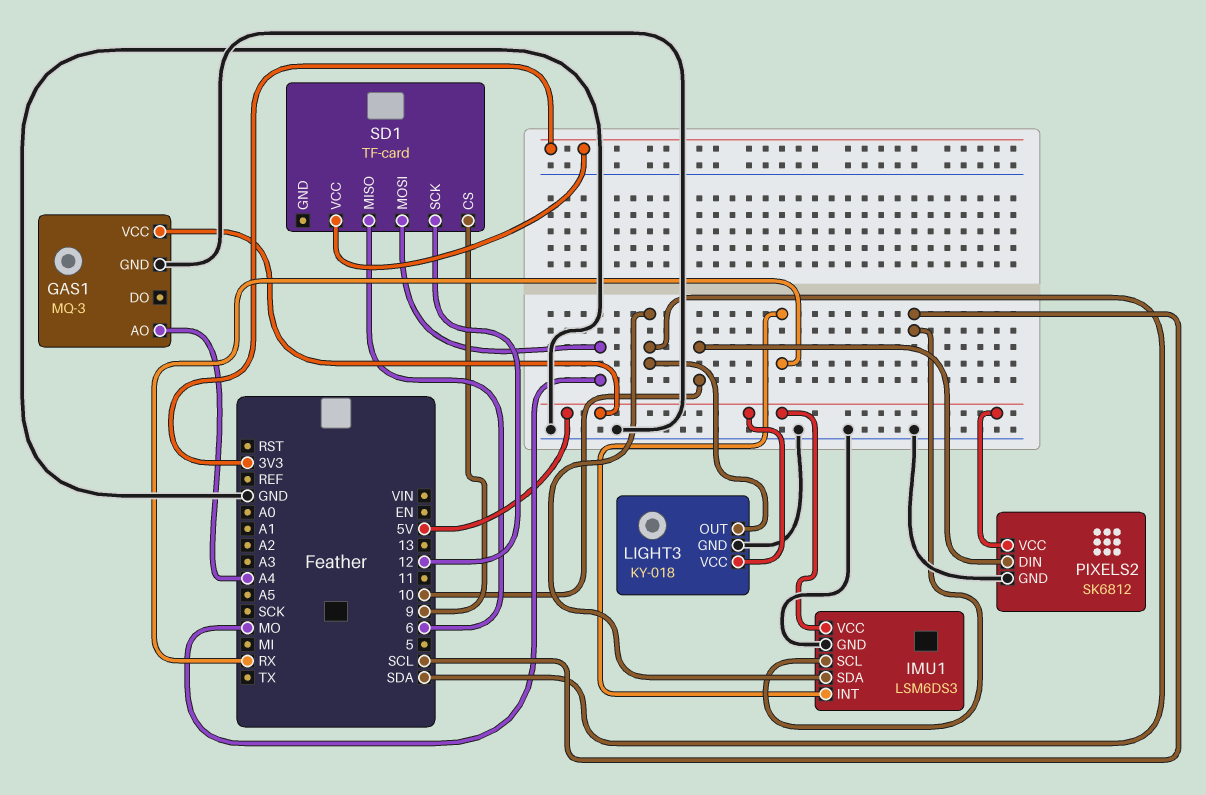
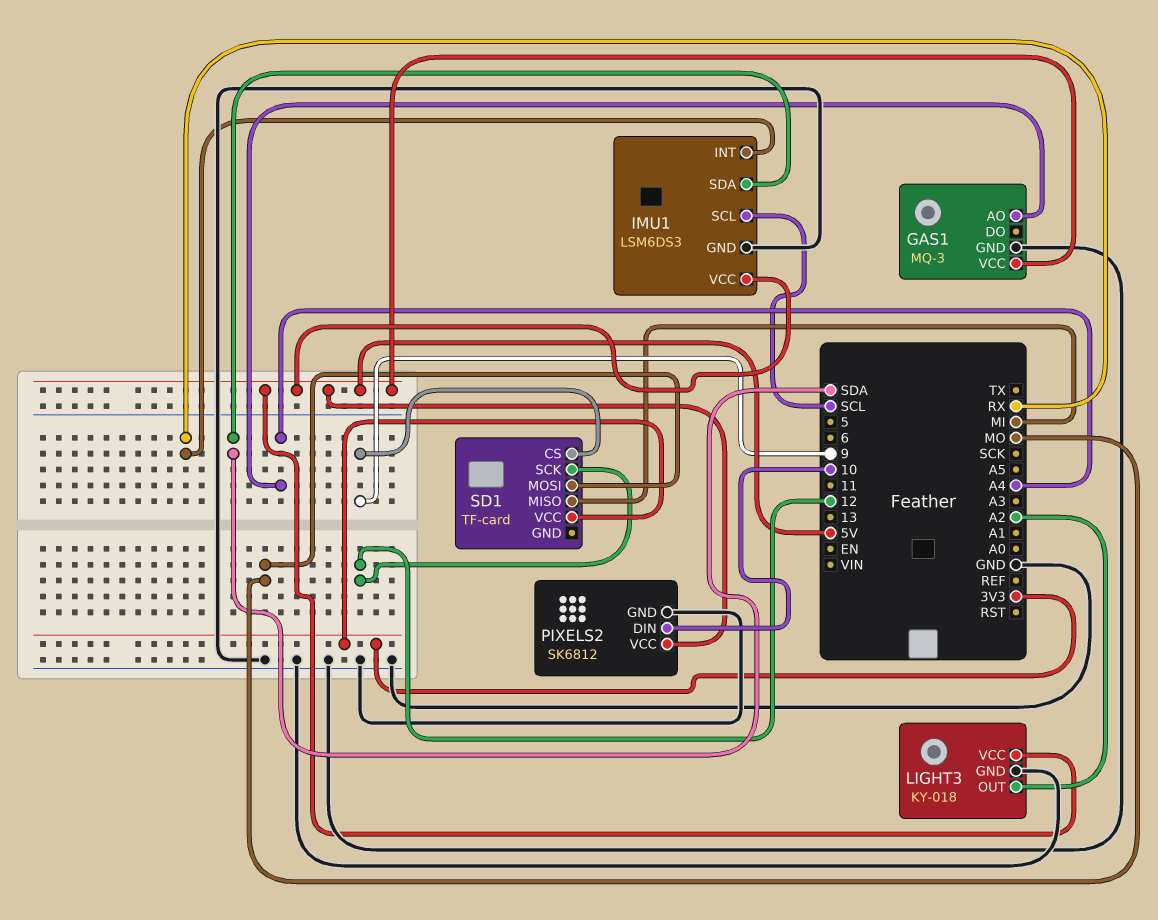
LIGHT3 pin OUT: SDA -> A2
SD1 pin MISO: 6 -> MI

